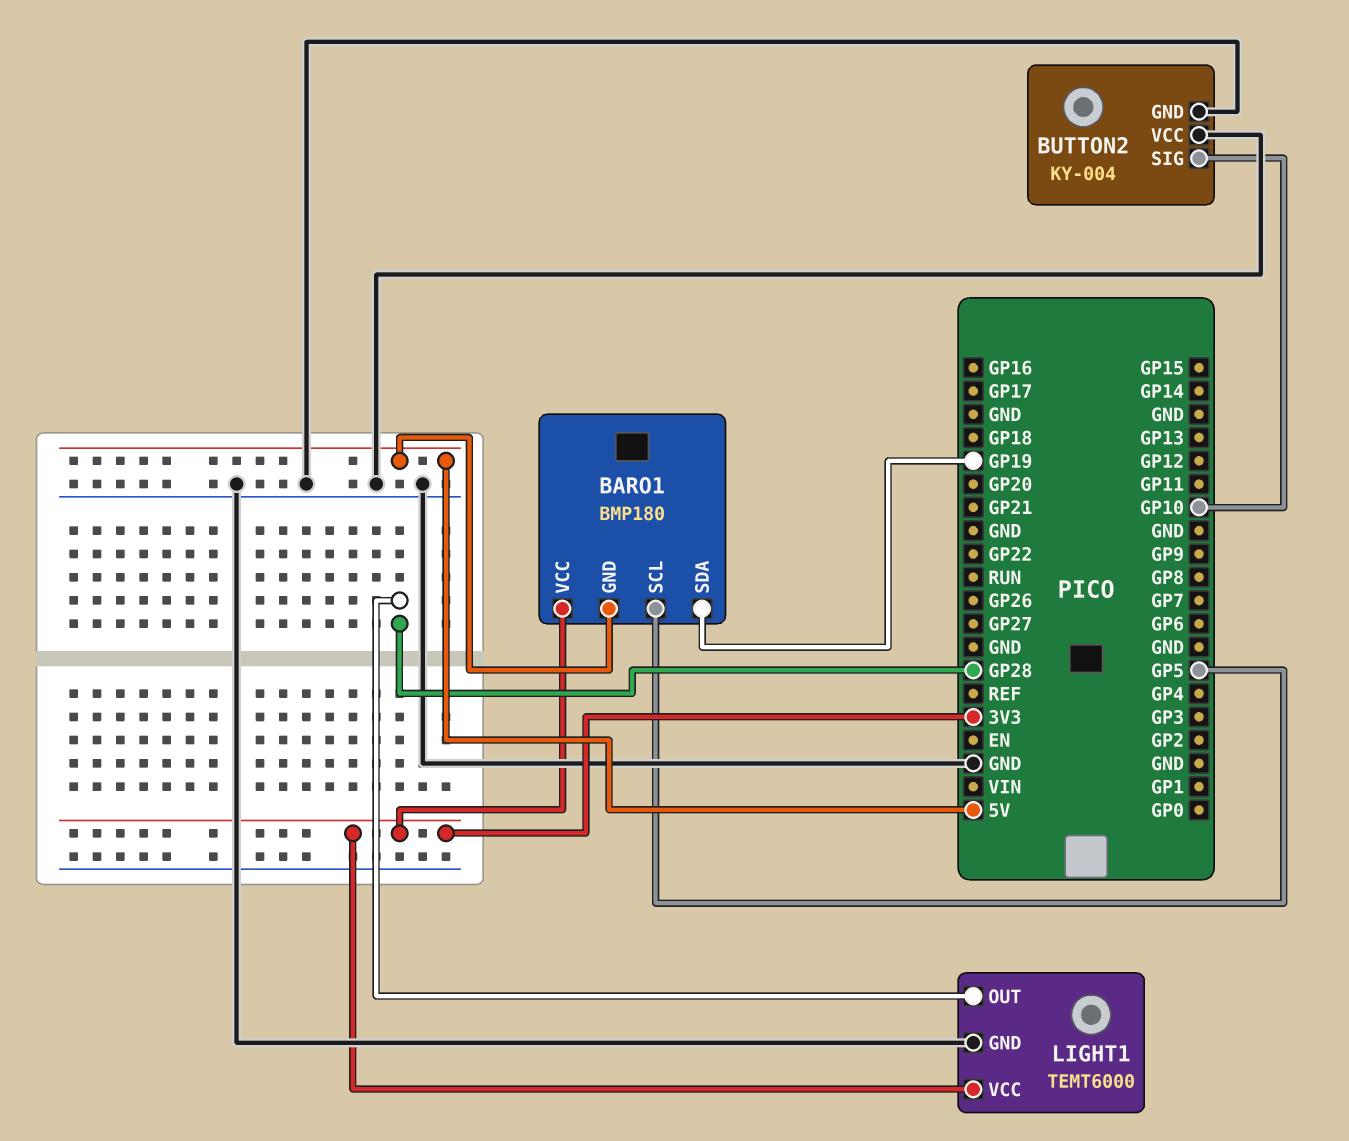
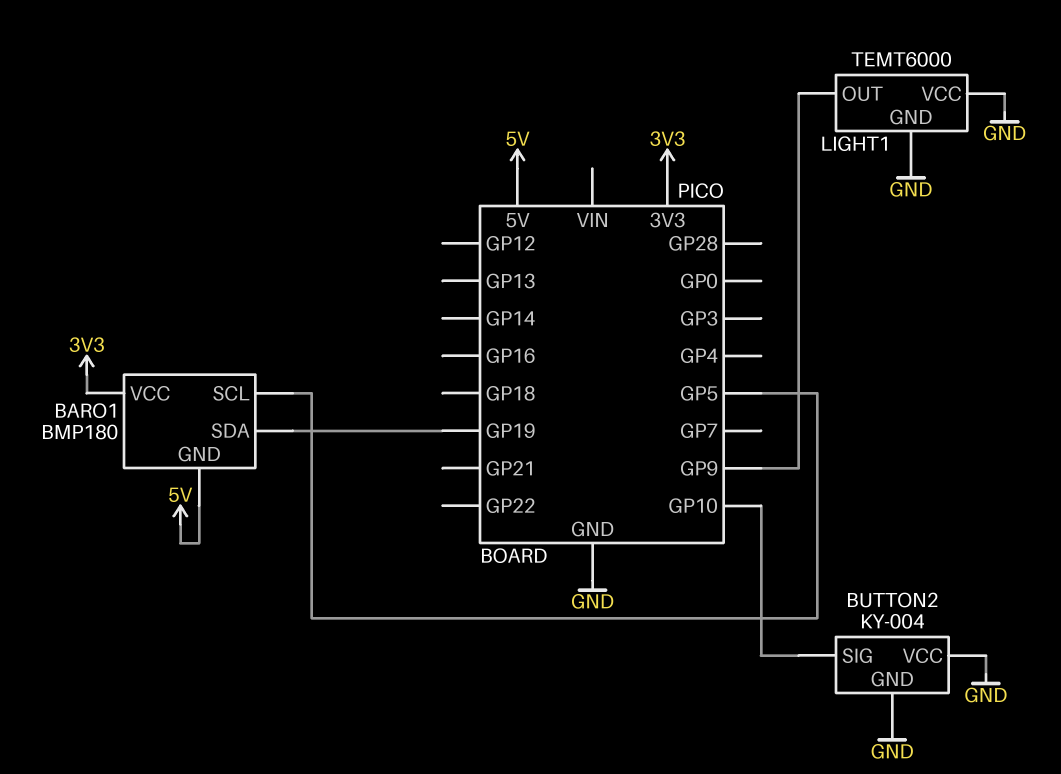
LIGHT1 pin OUT: GP28 -> GP9
LIGHT1 pin VCC: 3V3 -> GND

